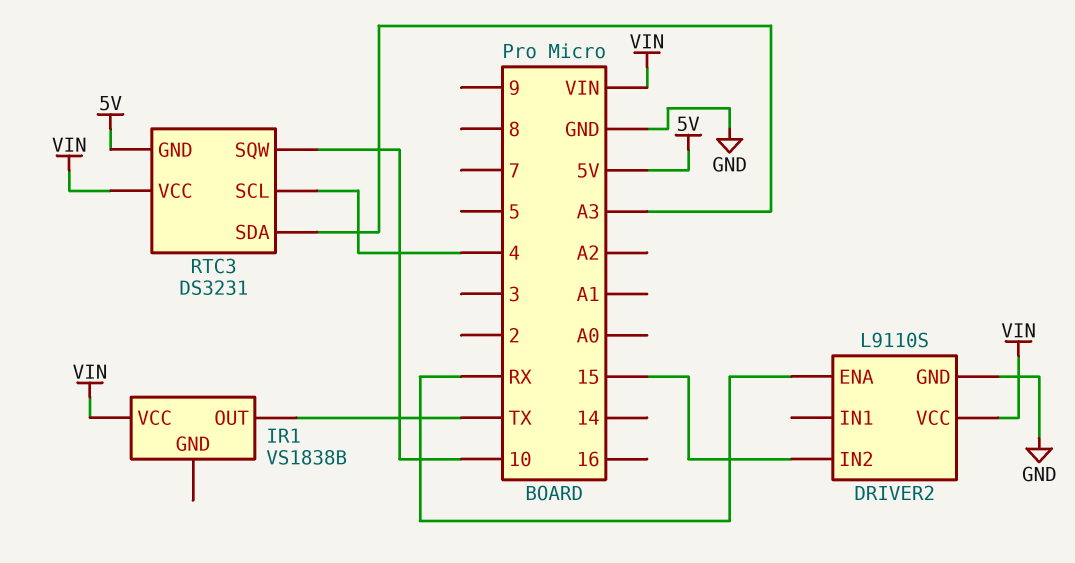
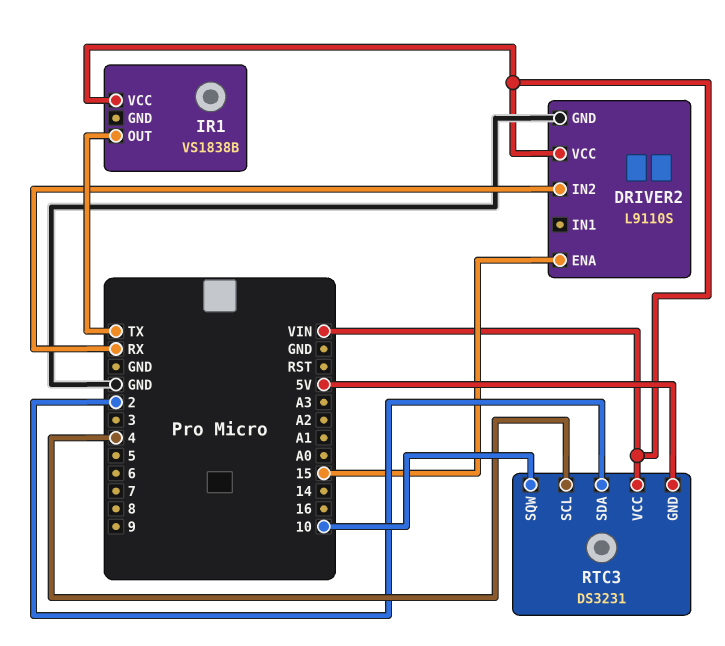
DRIVER2 pin ENA: RX -> 15
DRIVER2 pin IN2: 15 -> RX
RTC3 pin SDA: A3 -> 2

